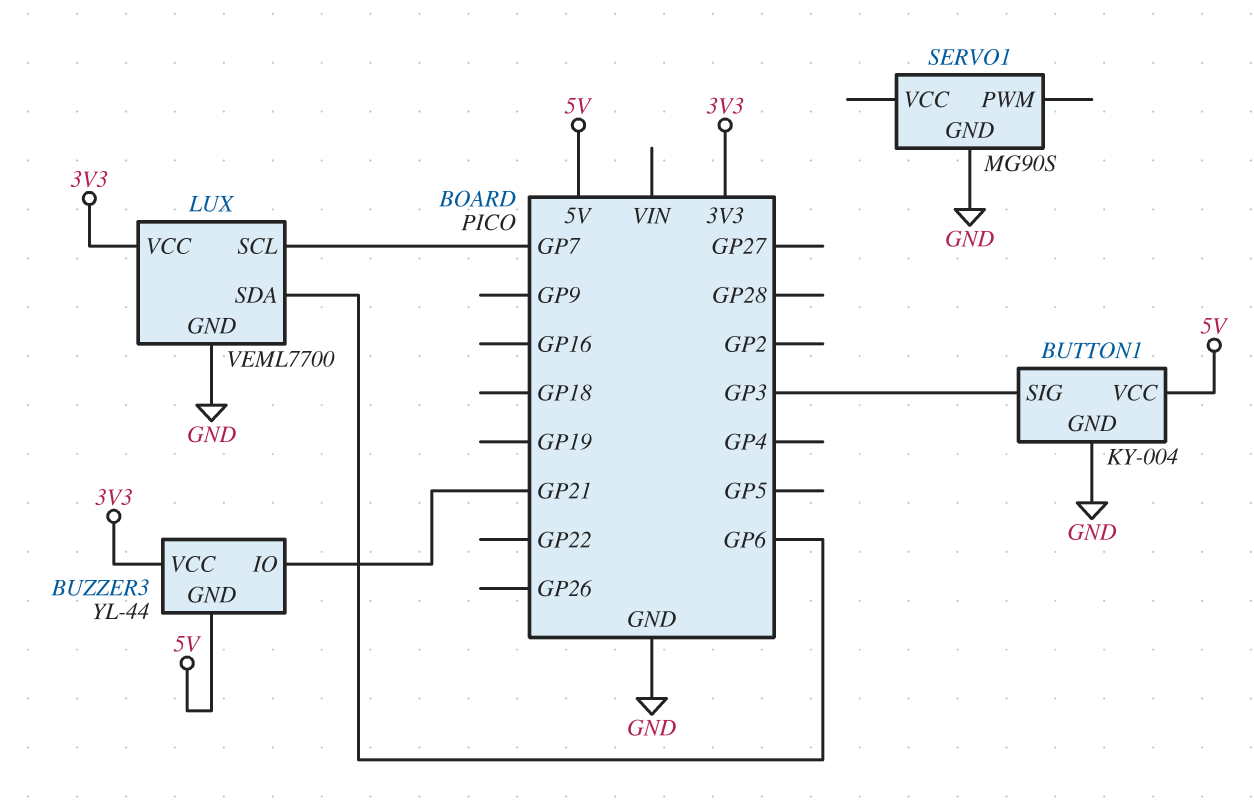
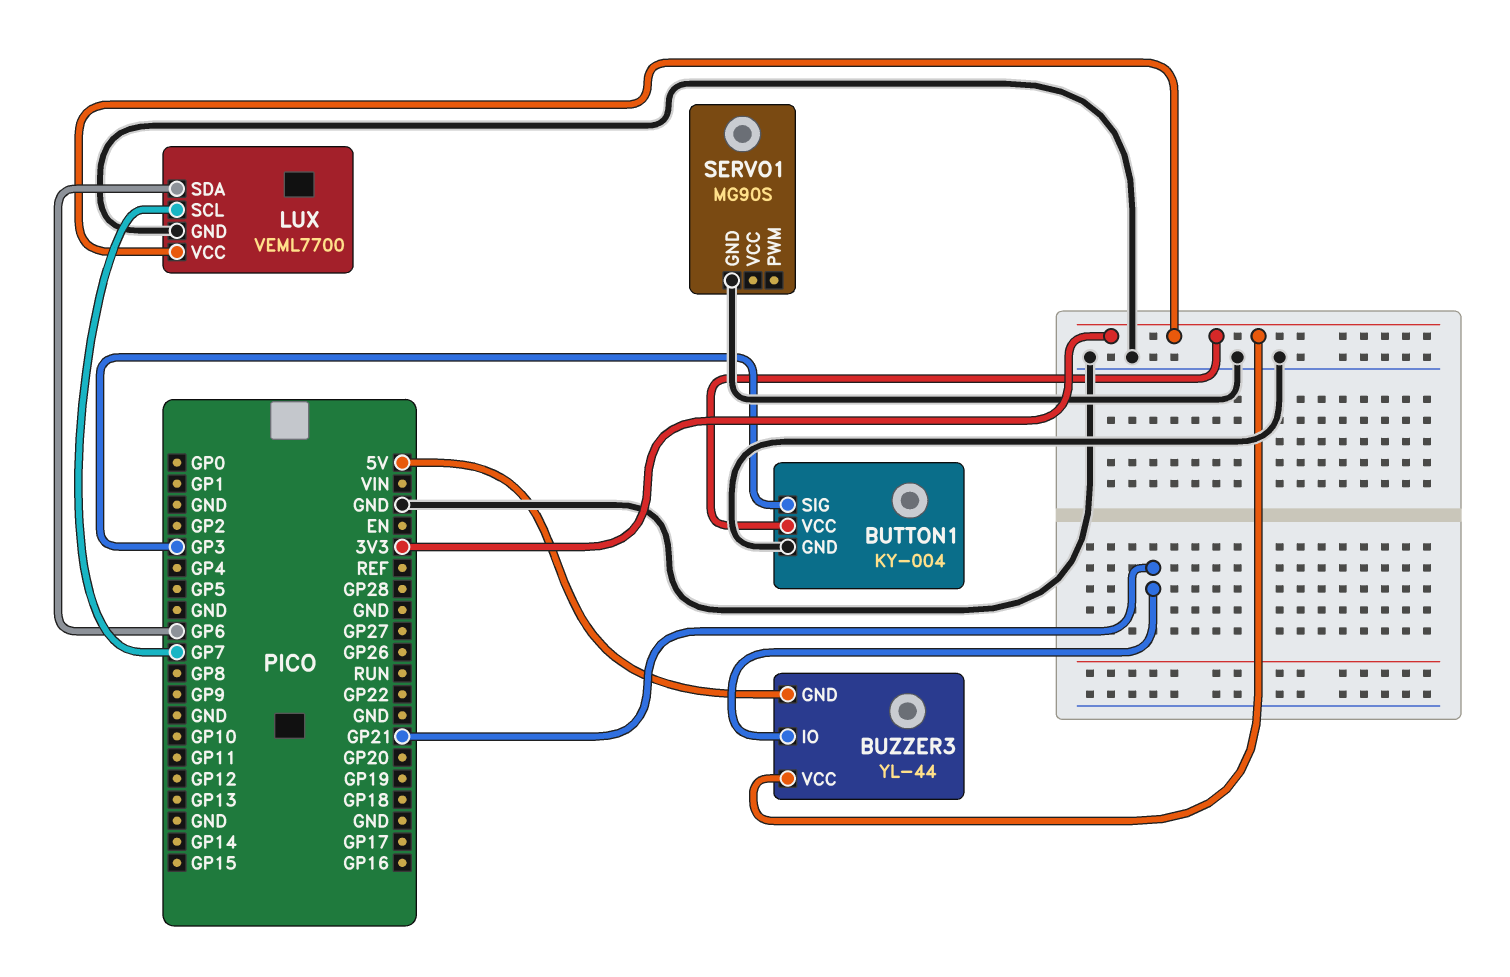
BUTTON1 pin VCC: 5V -> 3V3

